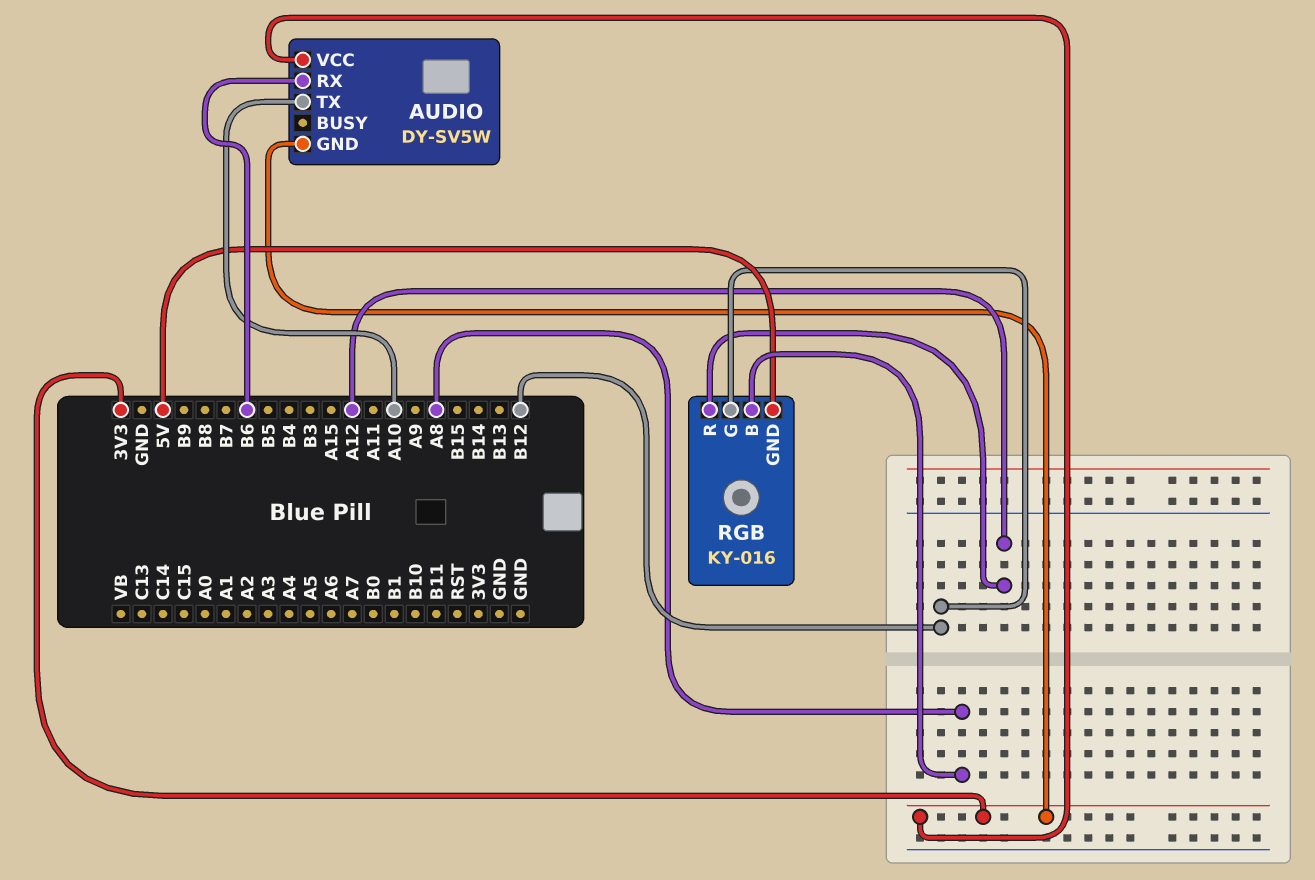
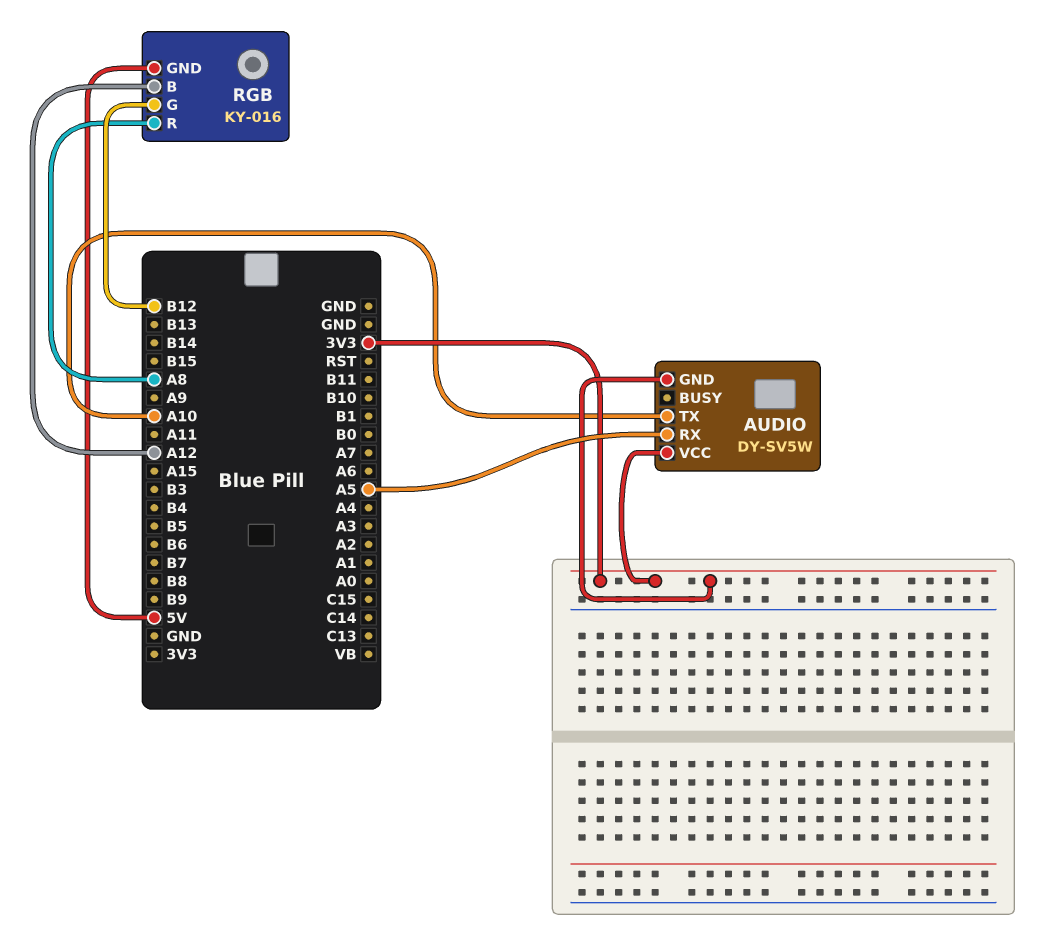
AUDIO pin RX: B6 -> A5
RGB pin B: A8 -> A12
RGB pin R: A12 -> A8

